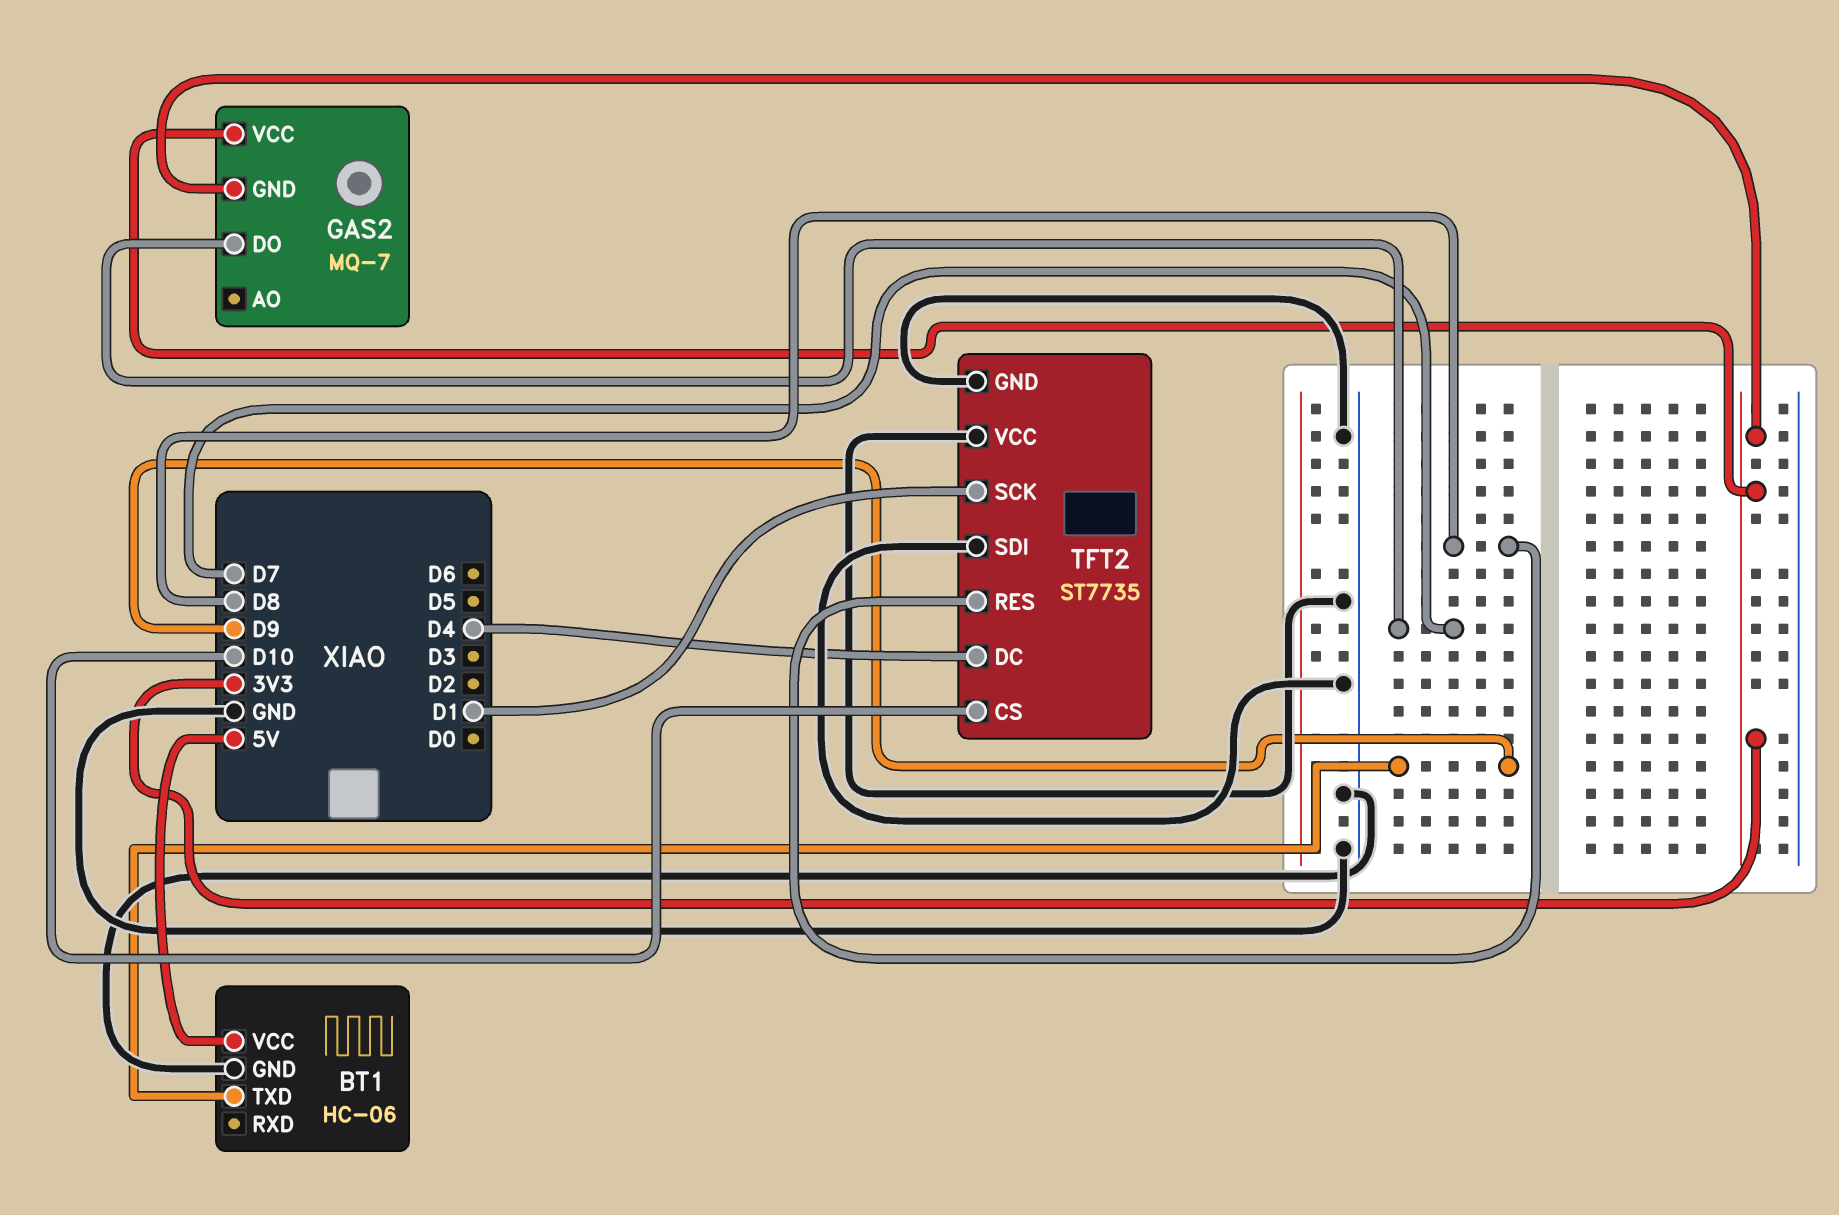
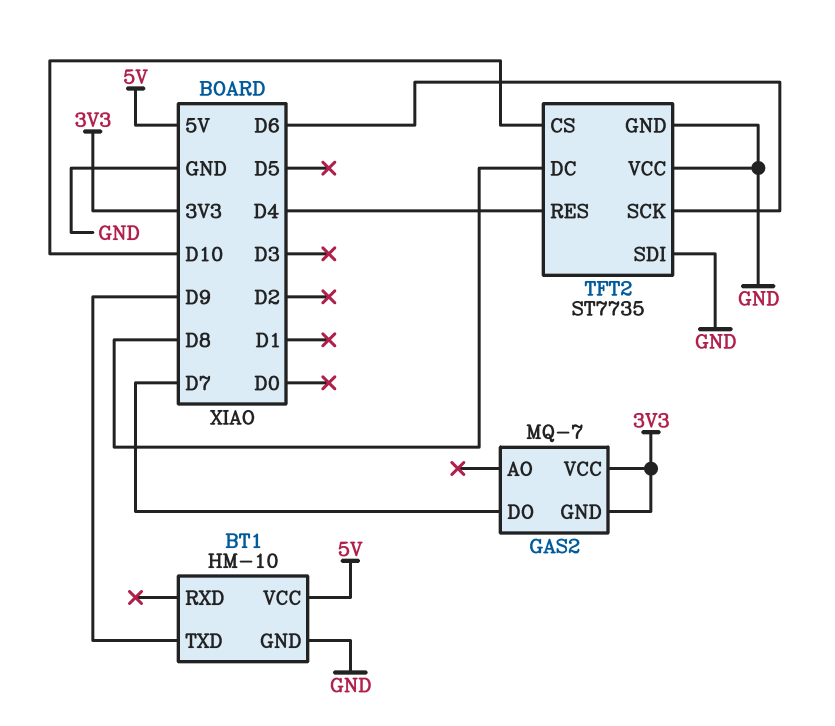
BT1: HC-06 -> HM-10
TFT2 pin DC: D4 -> D8
TFT2 pin RES: D8 -> D4
TFT2 pin SCK: D1 -> D6

